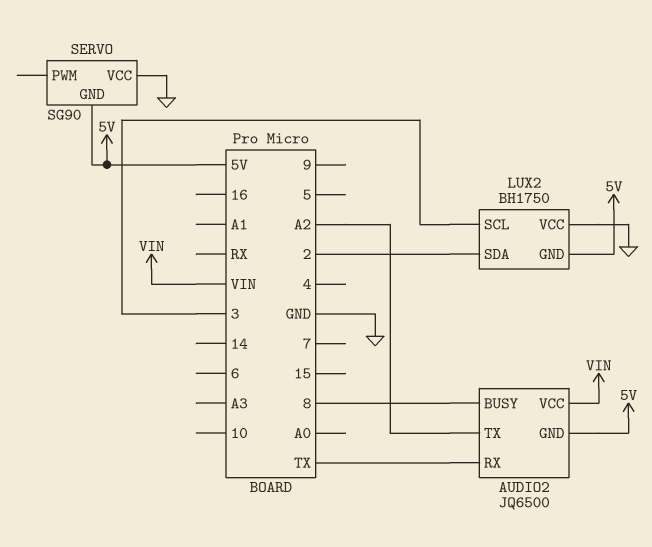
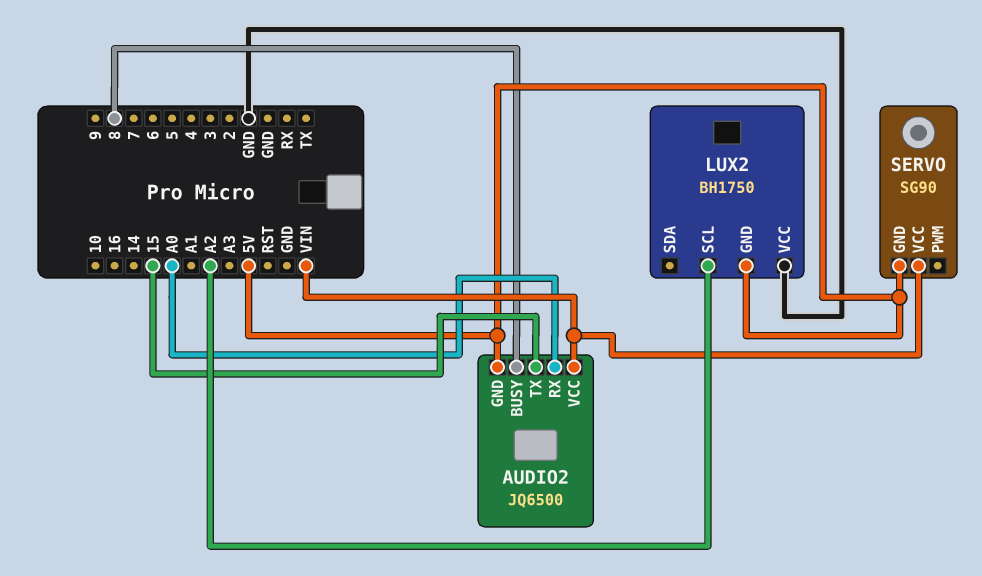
AUDIO2 pin RX: TX -> A0
AUDIO2 pin TX: A2 -> 15
LUX2 pin SCL: 3 -> A2
LUX2 pin SDA: 2 -> none
SERVO pin VCC: GND -> VIN

